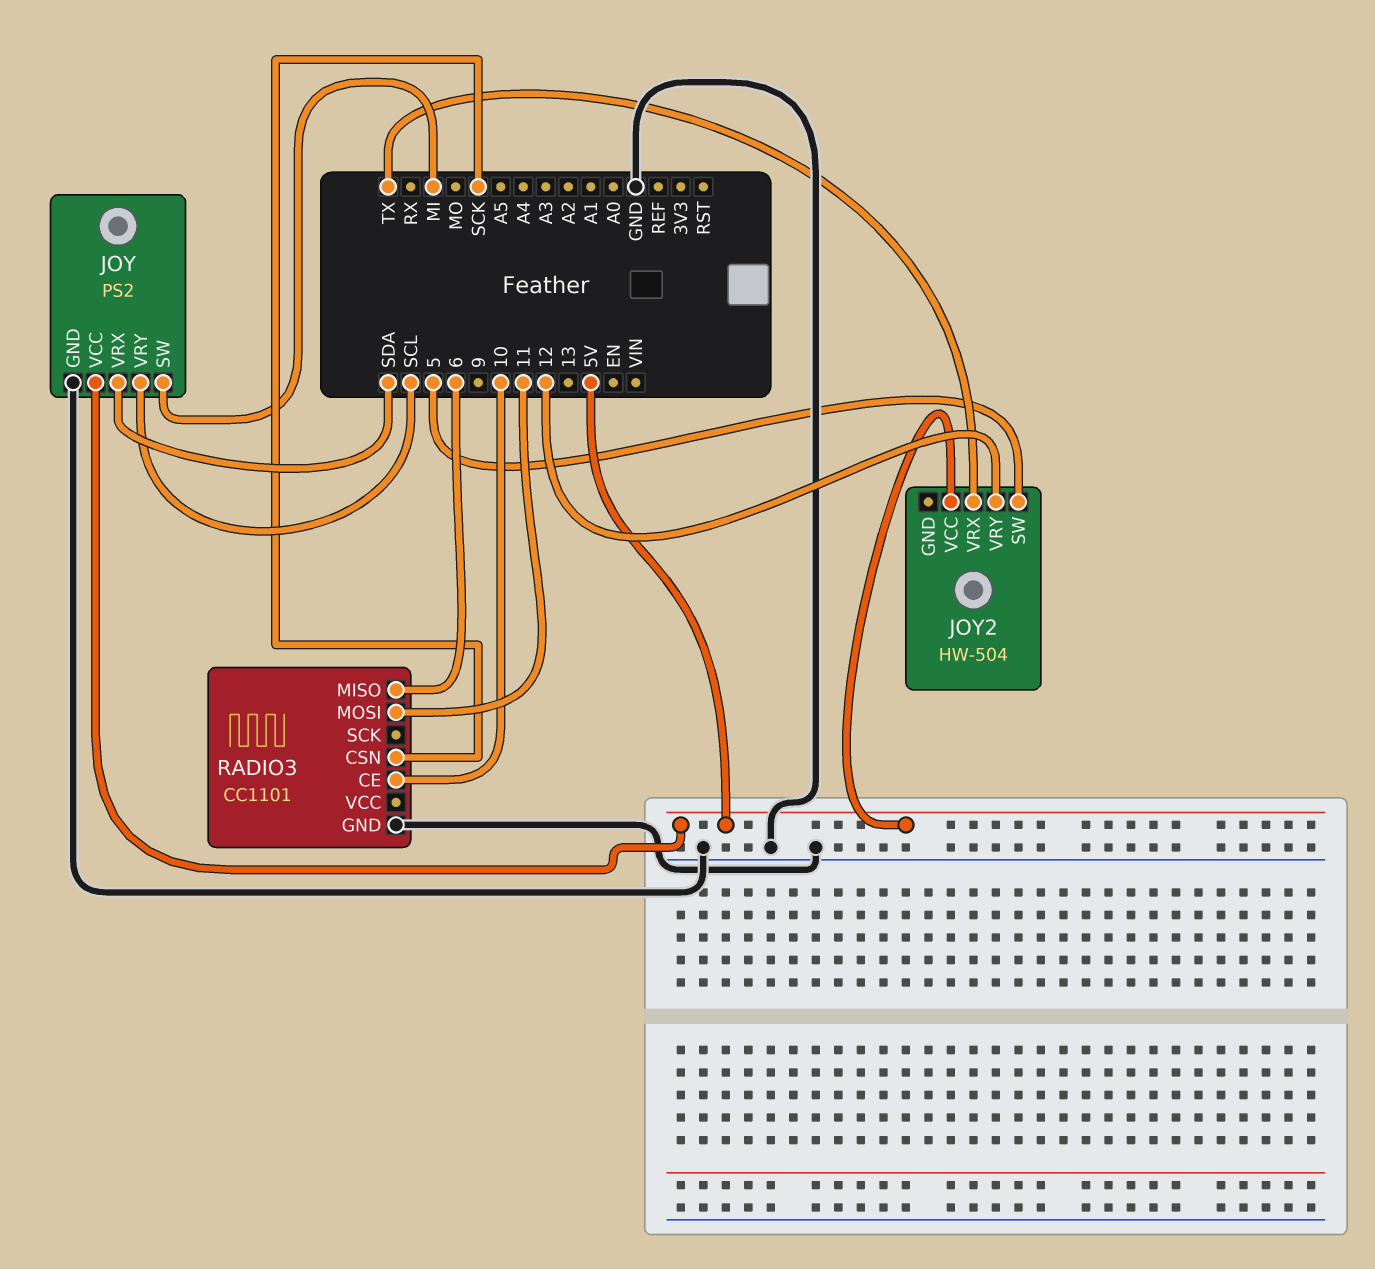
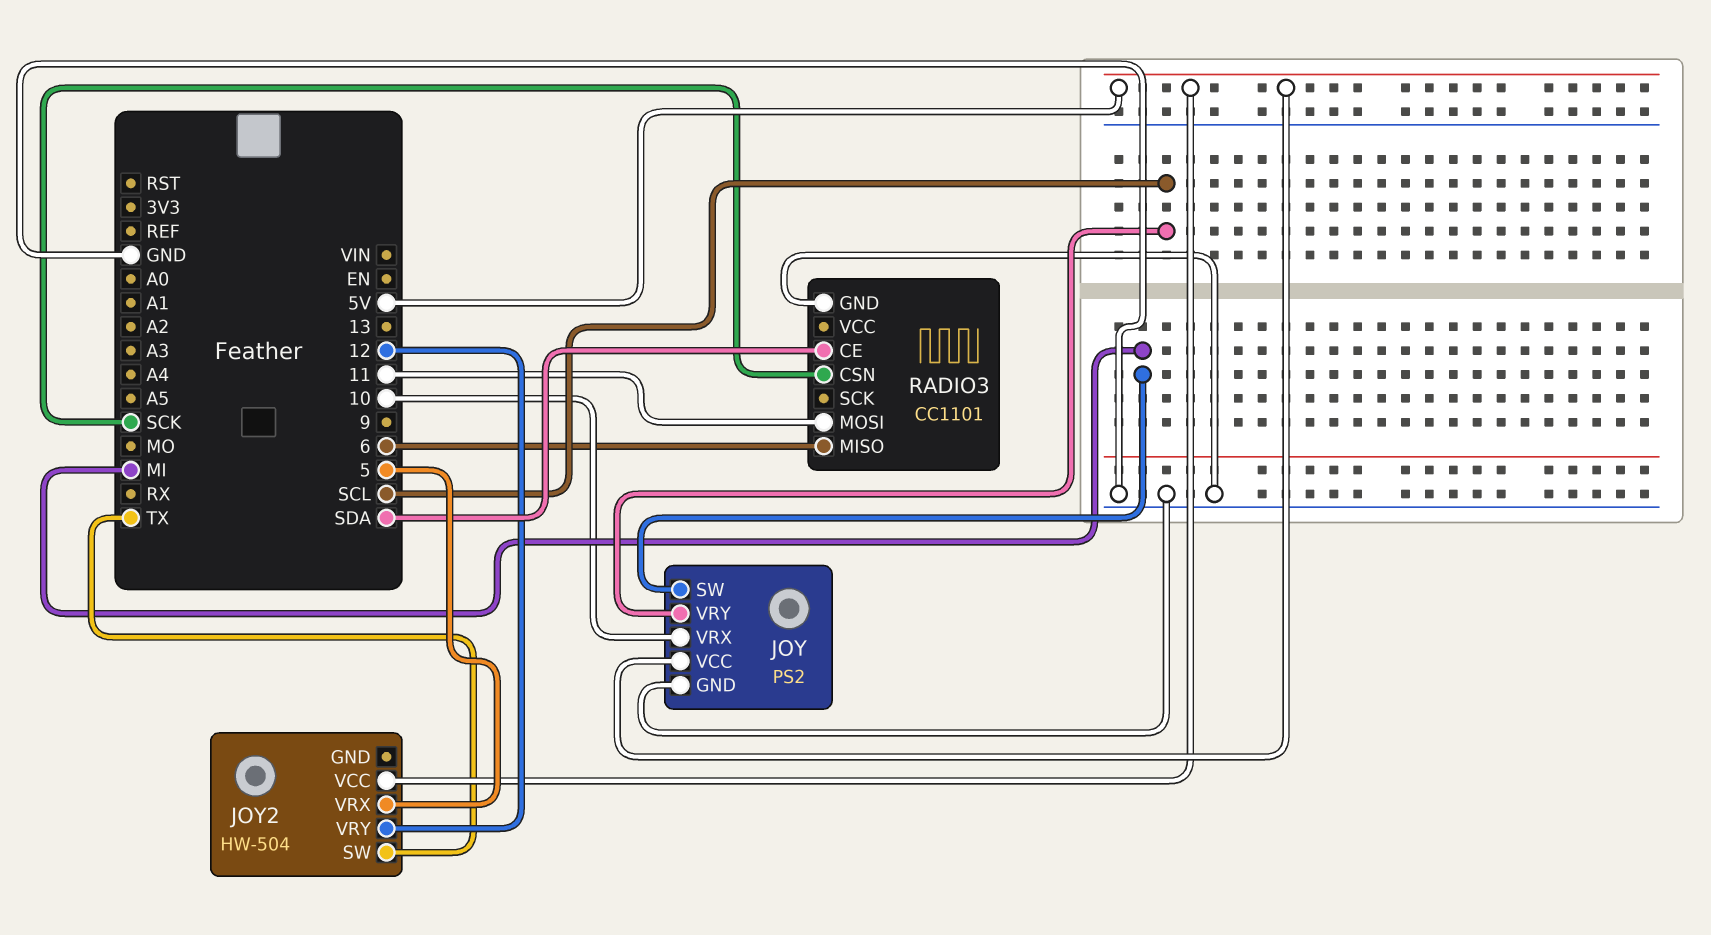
JOY pin VRX: SDA -> 10
JOY2 pin SW: 5 -> TX
JOY2 pin VRX: TX -> 5
RADIO3 pin CE: 10 -> SDA

